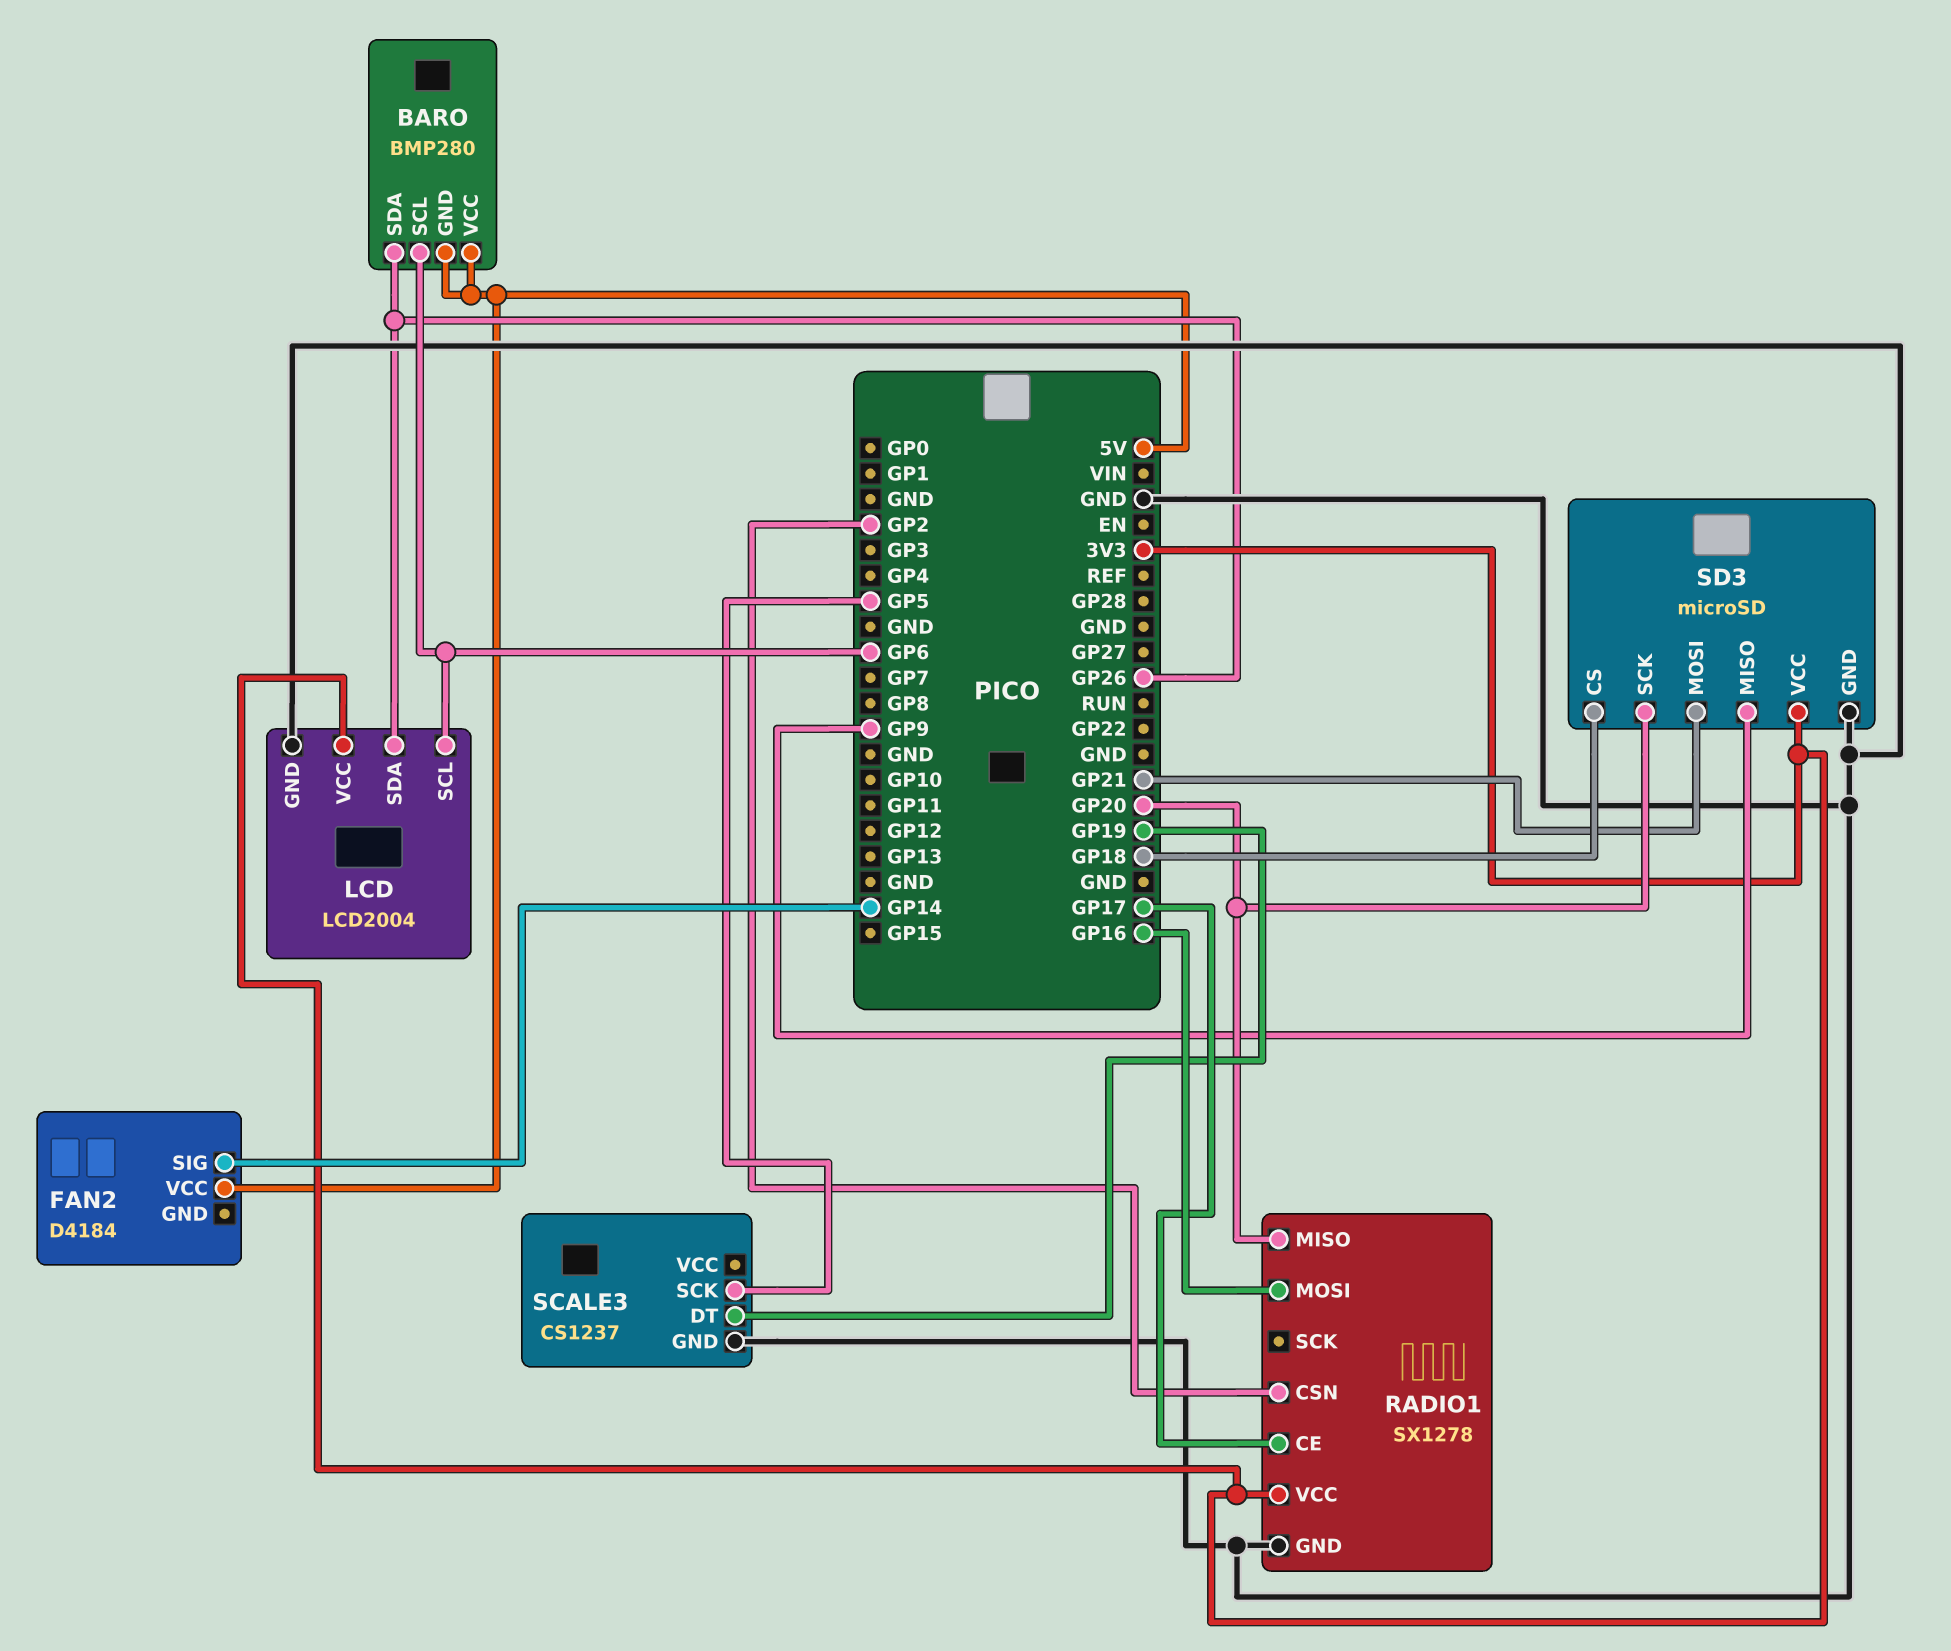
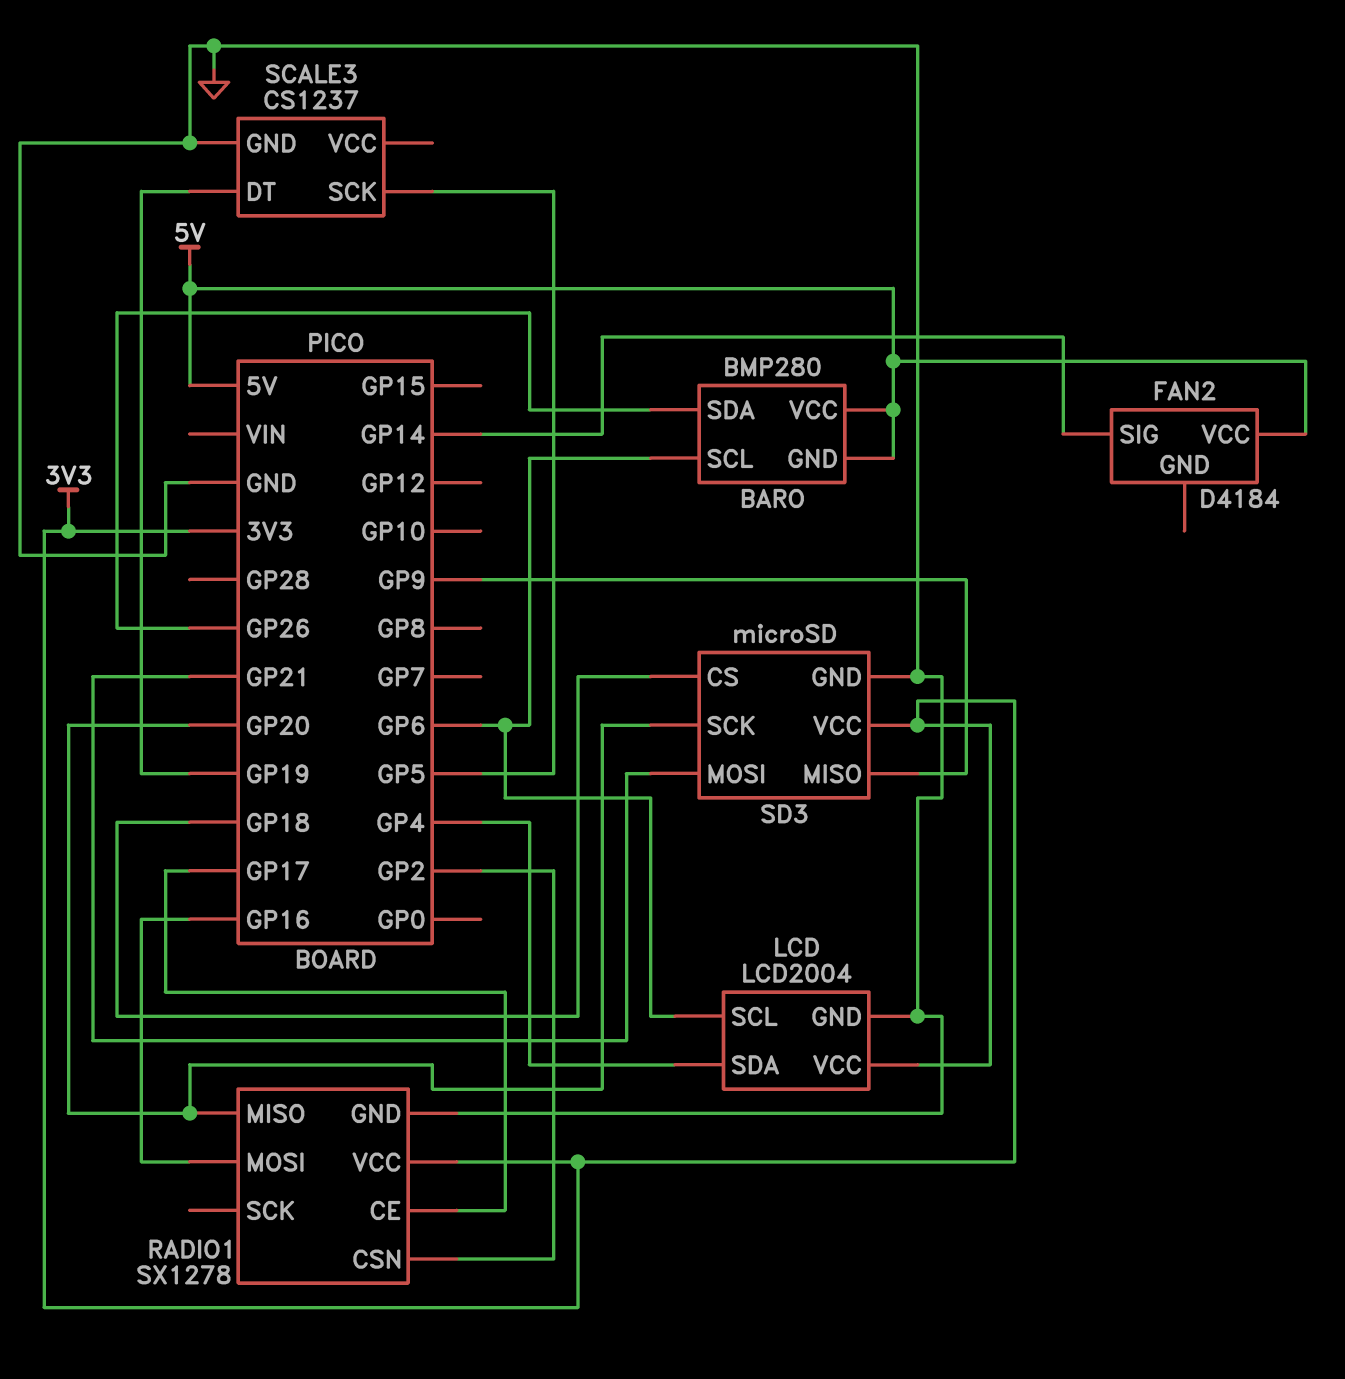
LCD pin SDA: GP26 -> GP4

